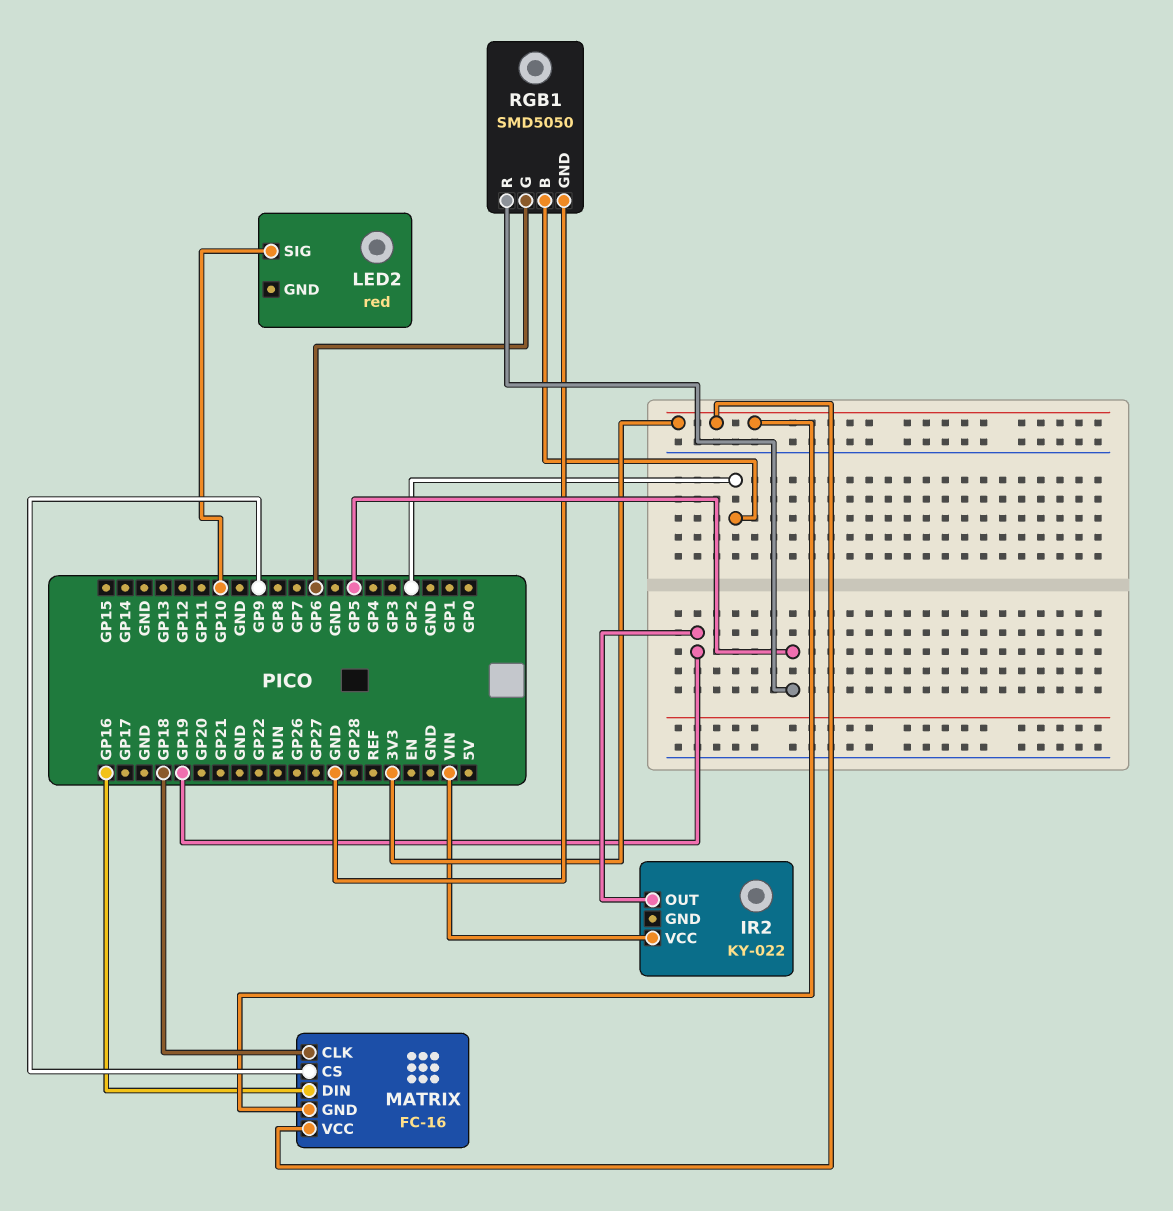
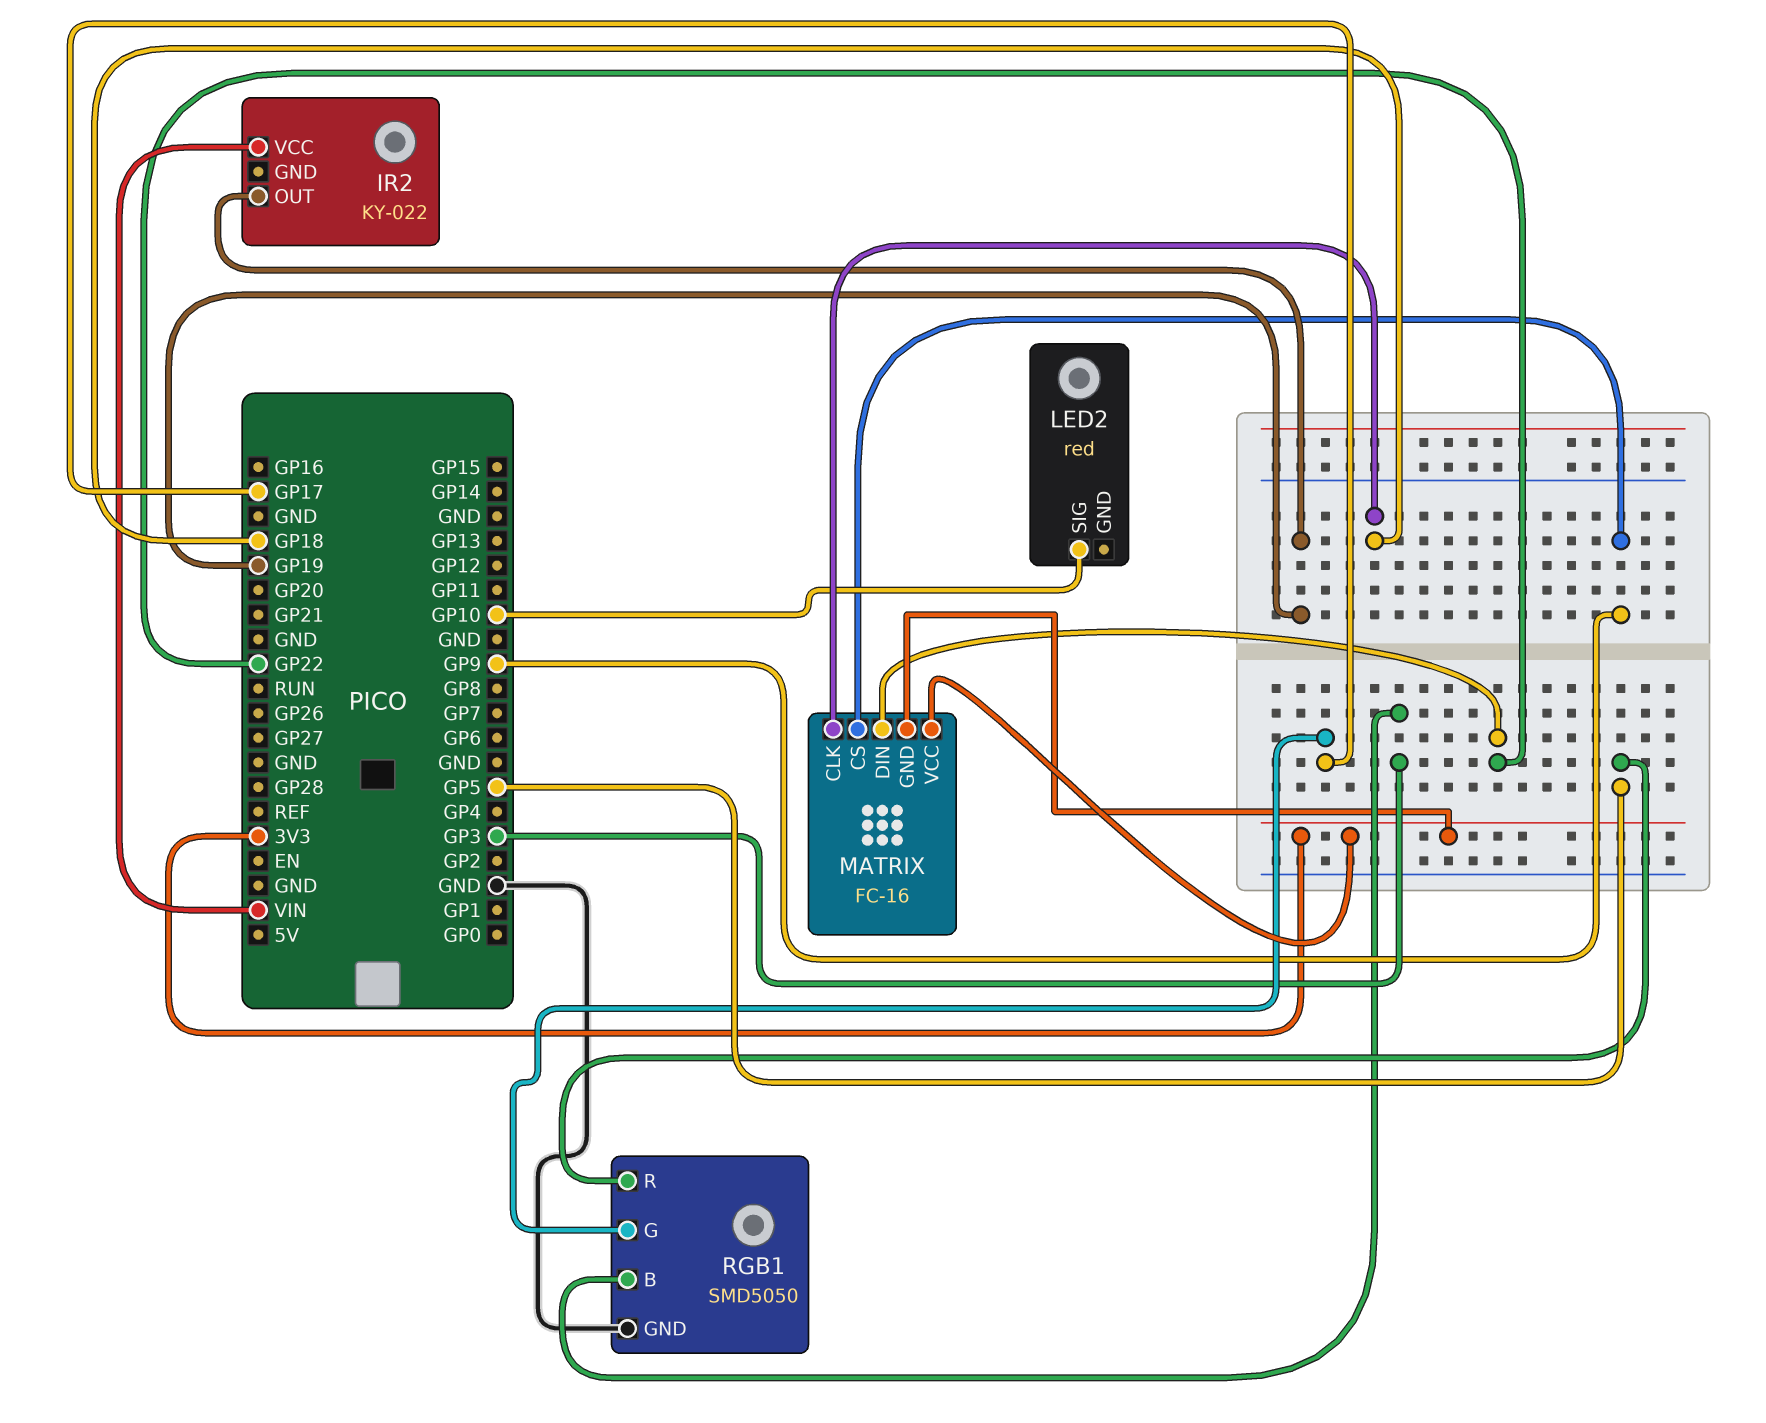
MATRIX pin DIN: GP16 -> GP22
RGB1 pin B: GP2 -> GP3
RGB1 pin G: GP6 -> GP17

